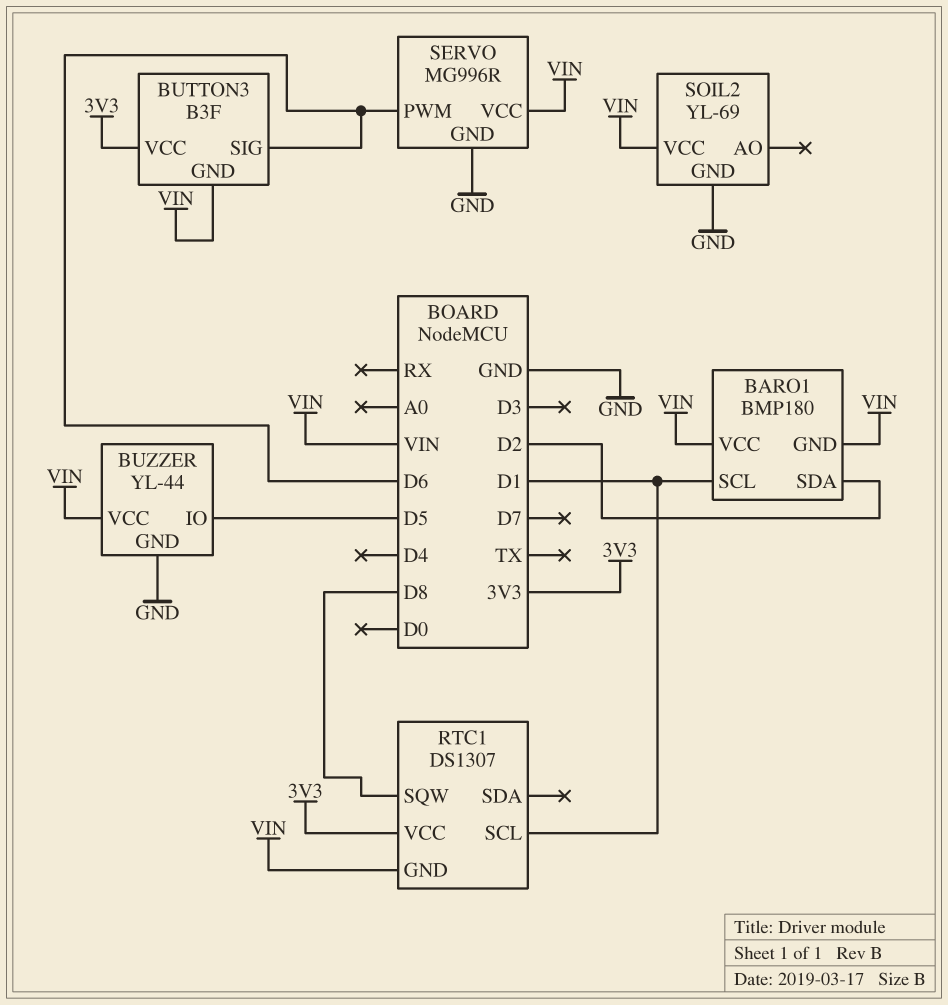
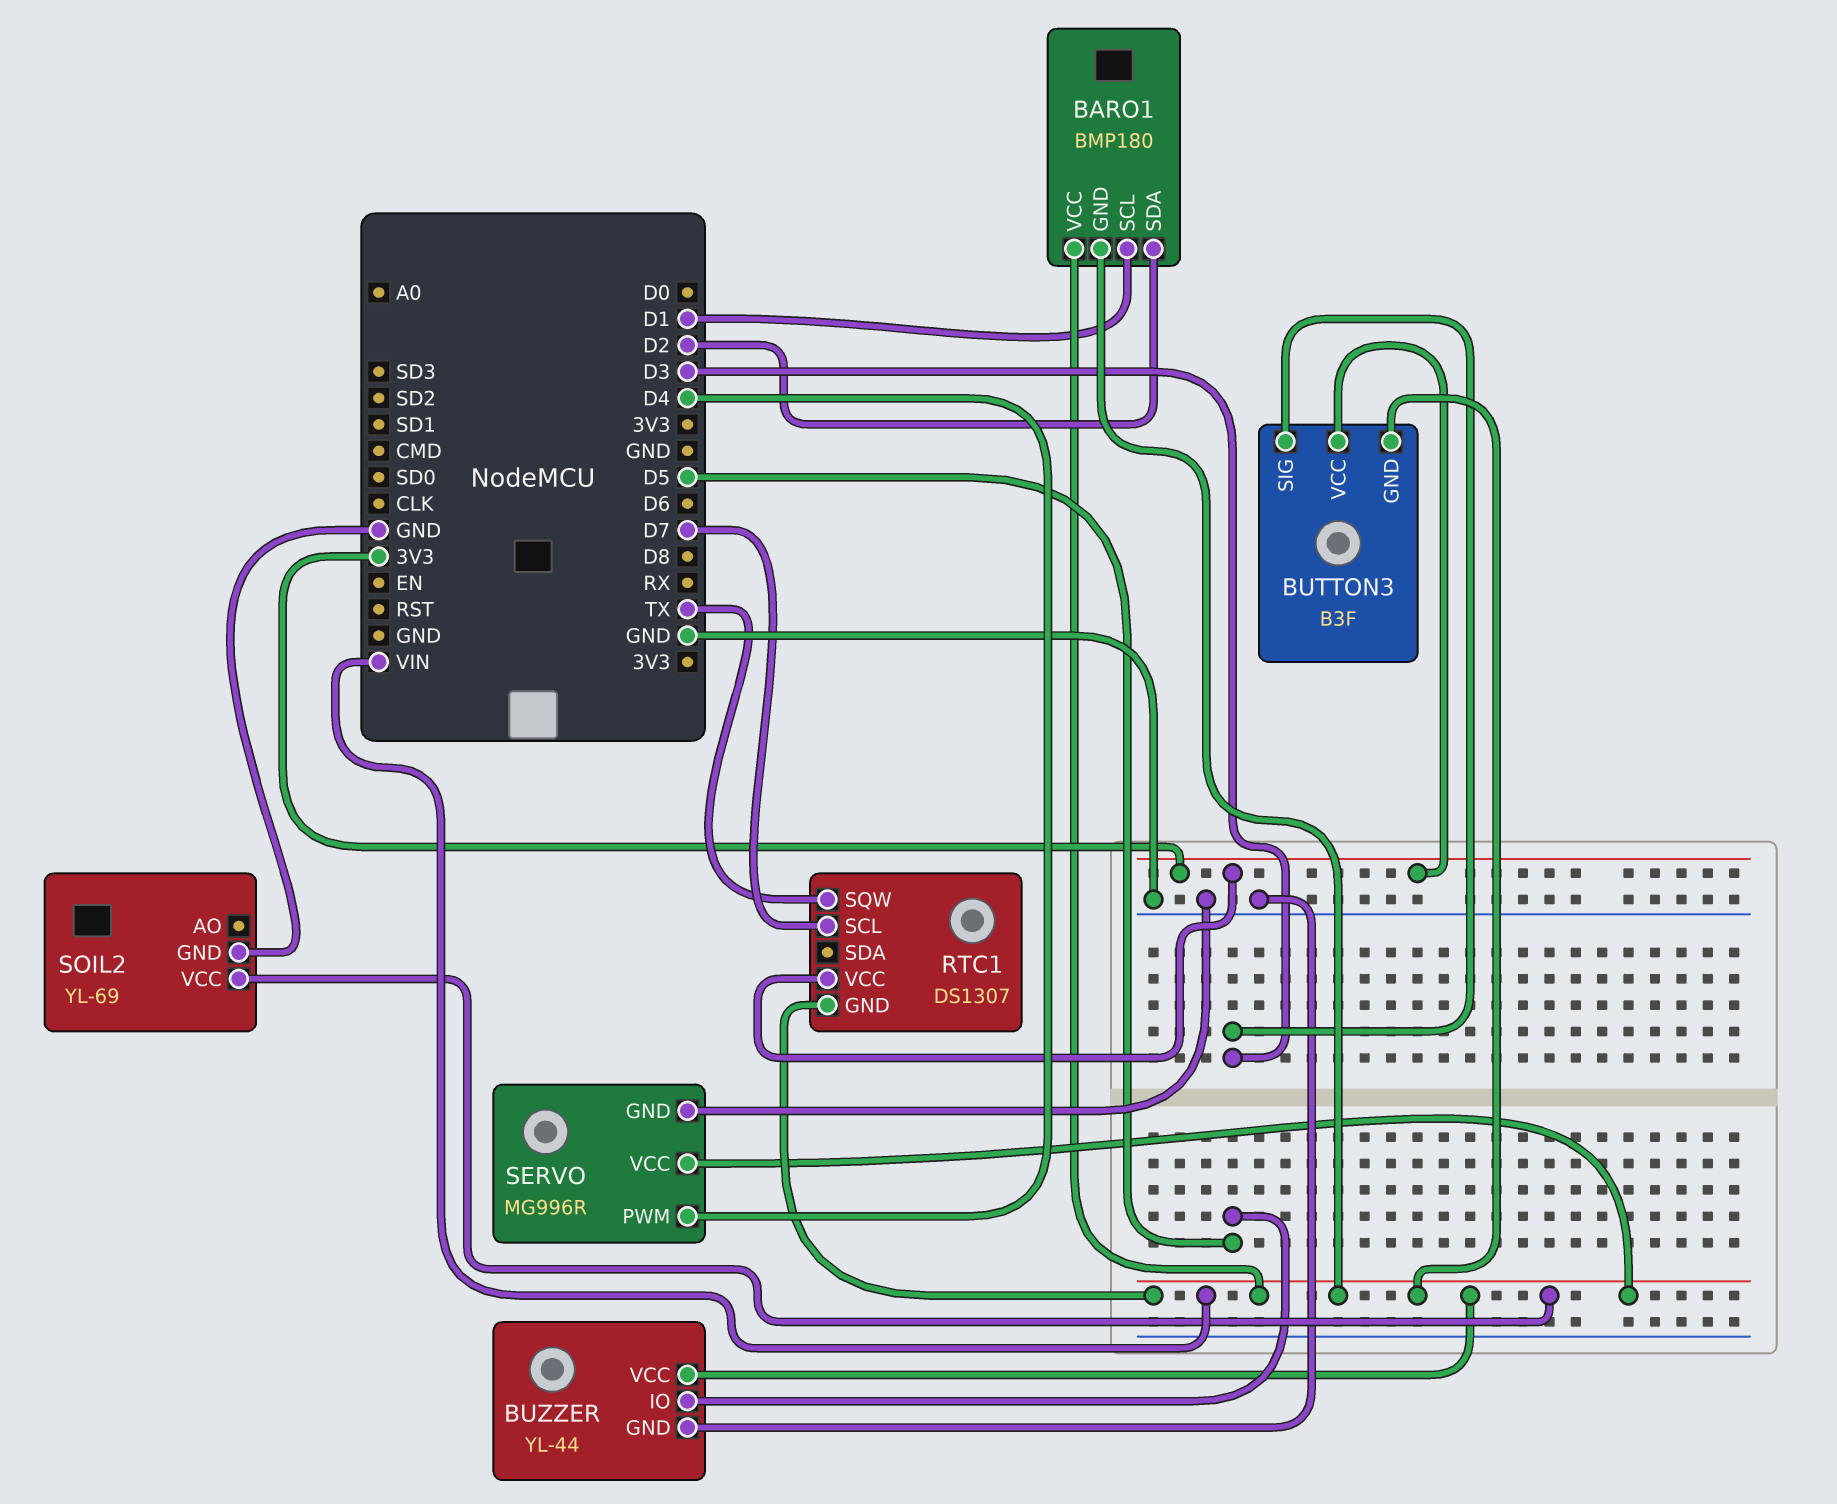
BUTTON3 pin SIG: D6 -> D3
RTC1 pin SCL: D1 -> D7
RTC1 pin SQW: D8 -> TX
SERVO pin PWM: D6 -> D4

